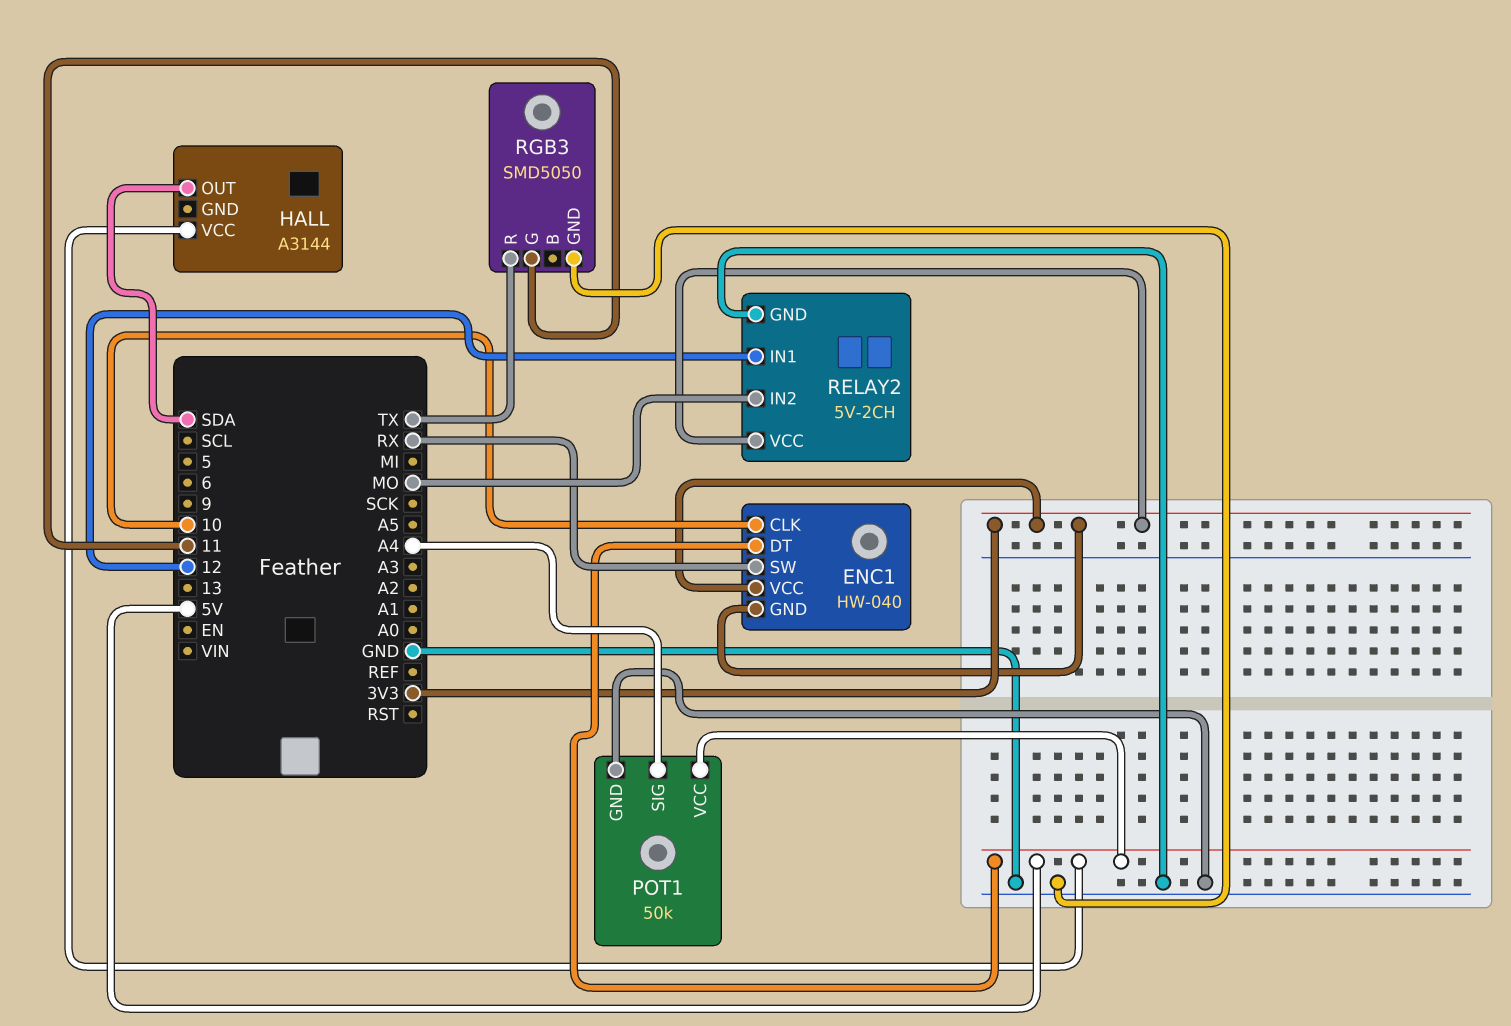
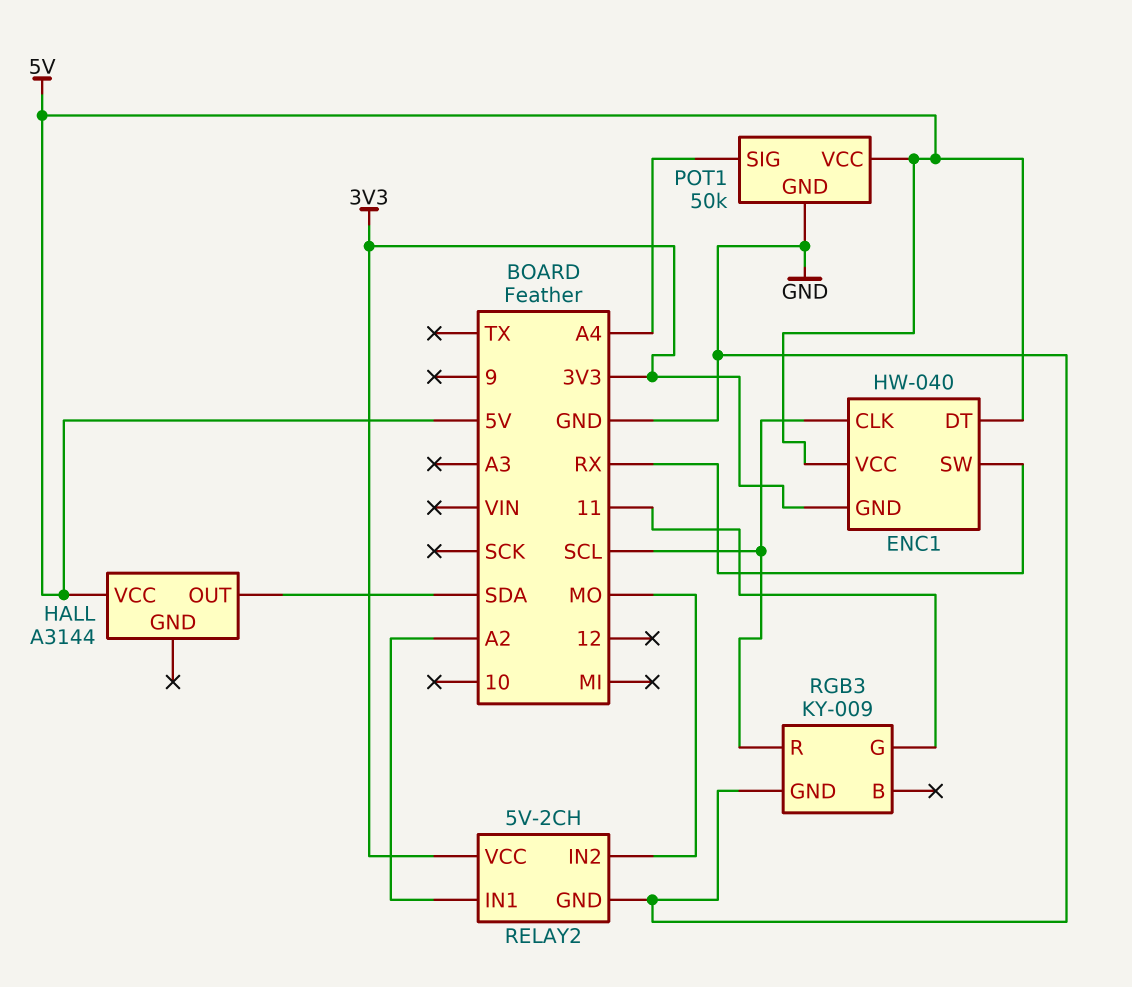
ENC1 pin CLK: 10 -> SCL
ENC1 pin VCC: 3V3 -> 5V
RELAY2 pin IN1: 12 -> A2
RGB3: SMD5050 -> KY-009
RGB3 pin R: TX -> SCL

